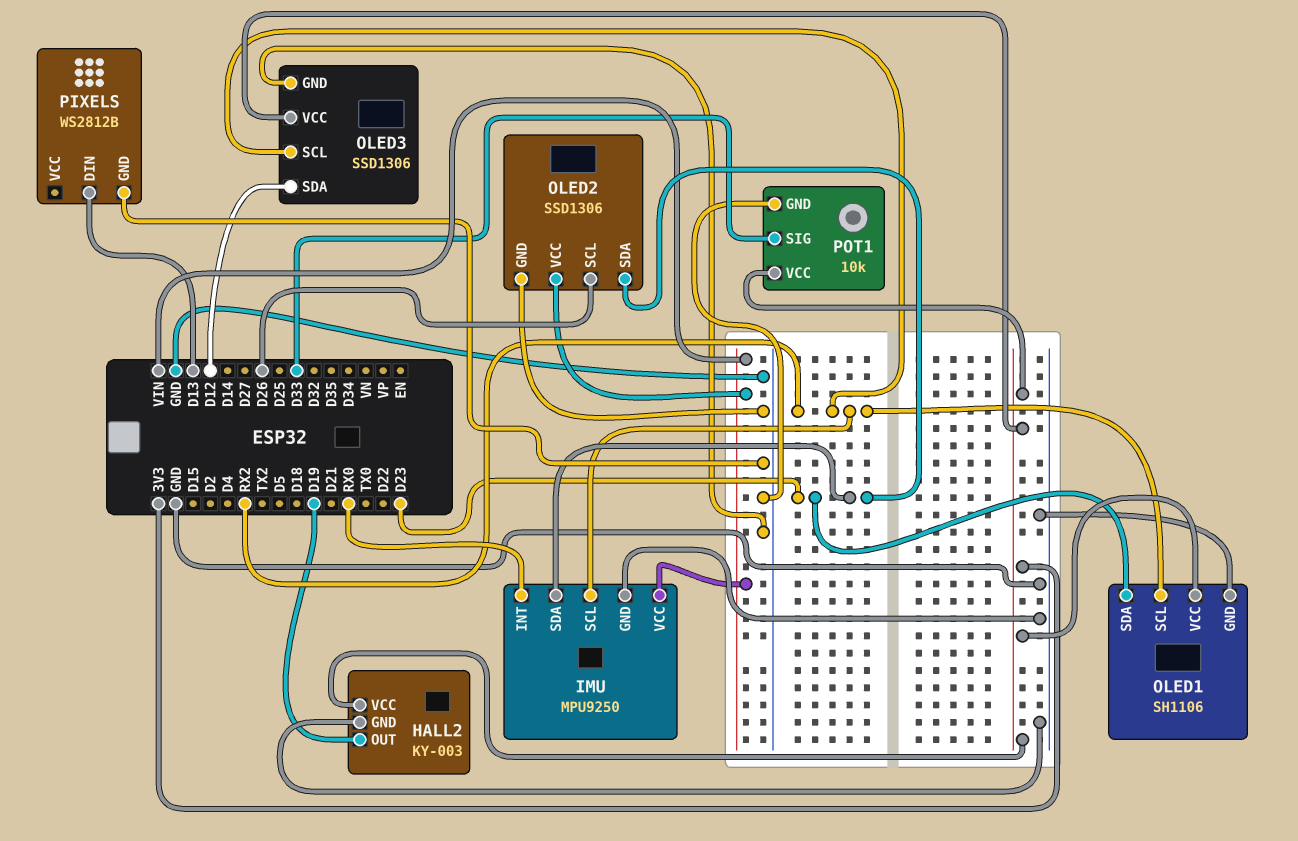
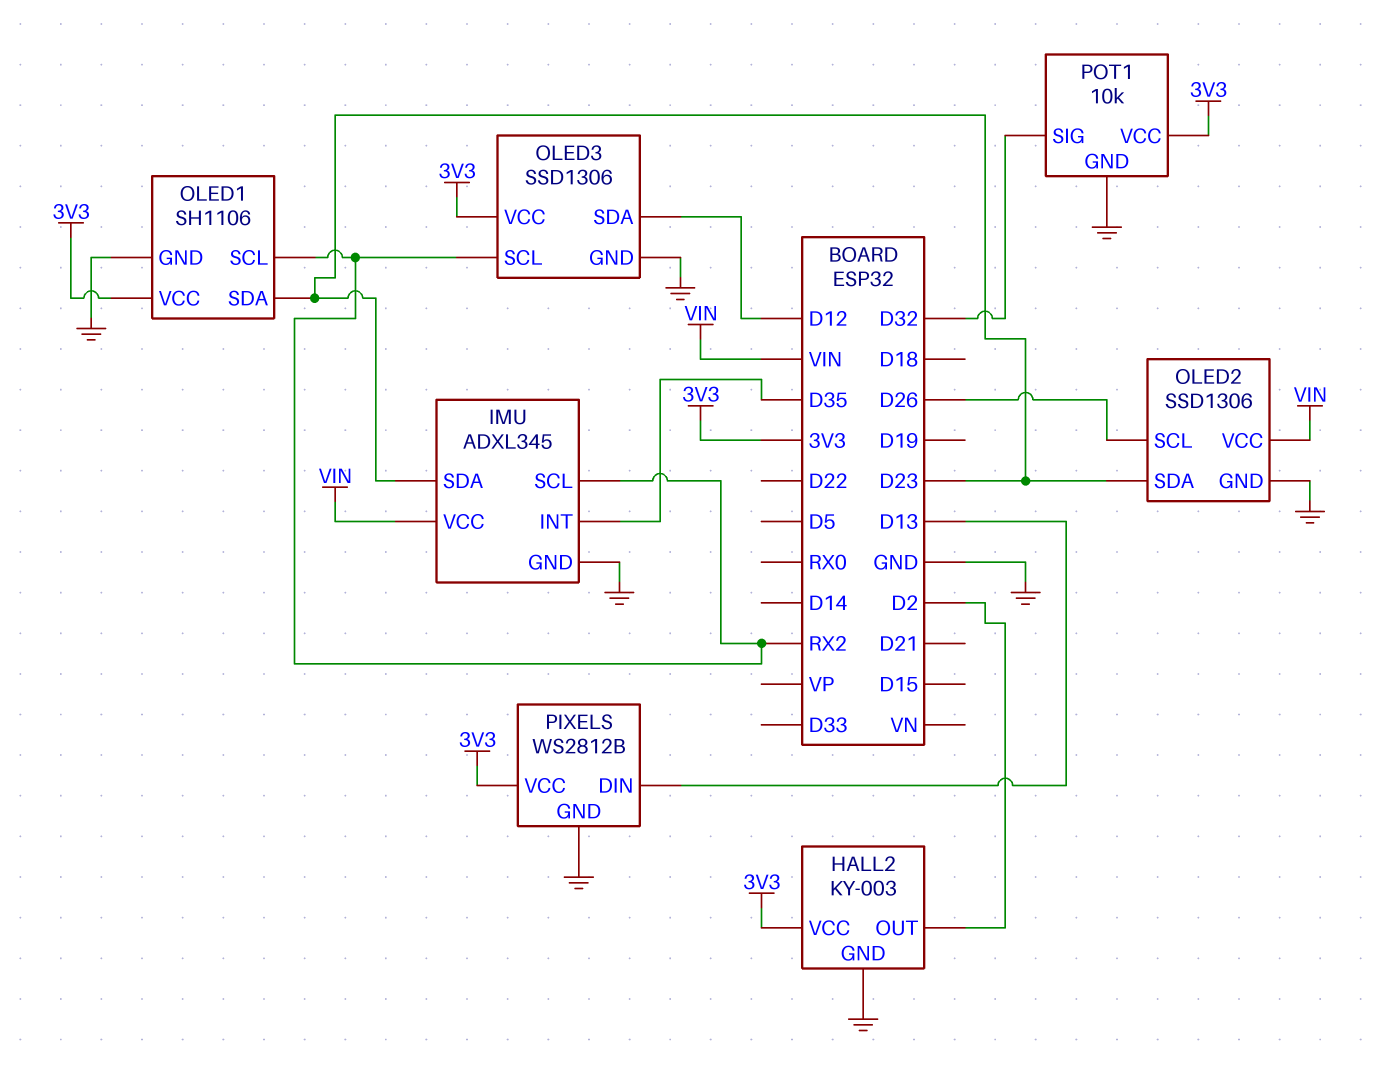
HALL2 pin OUT: D19 -> D2
IMU: MPU9250 -> ADXL345
IMU pin INT: RX0 -> D35
PIXELS pin VCC: none -> 3V3
POT1 pin SIG: D33 -> D32

